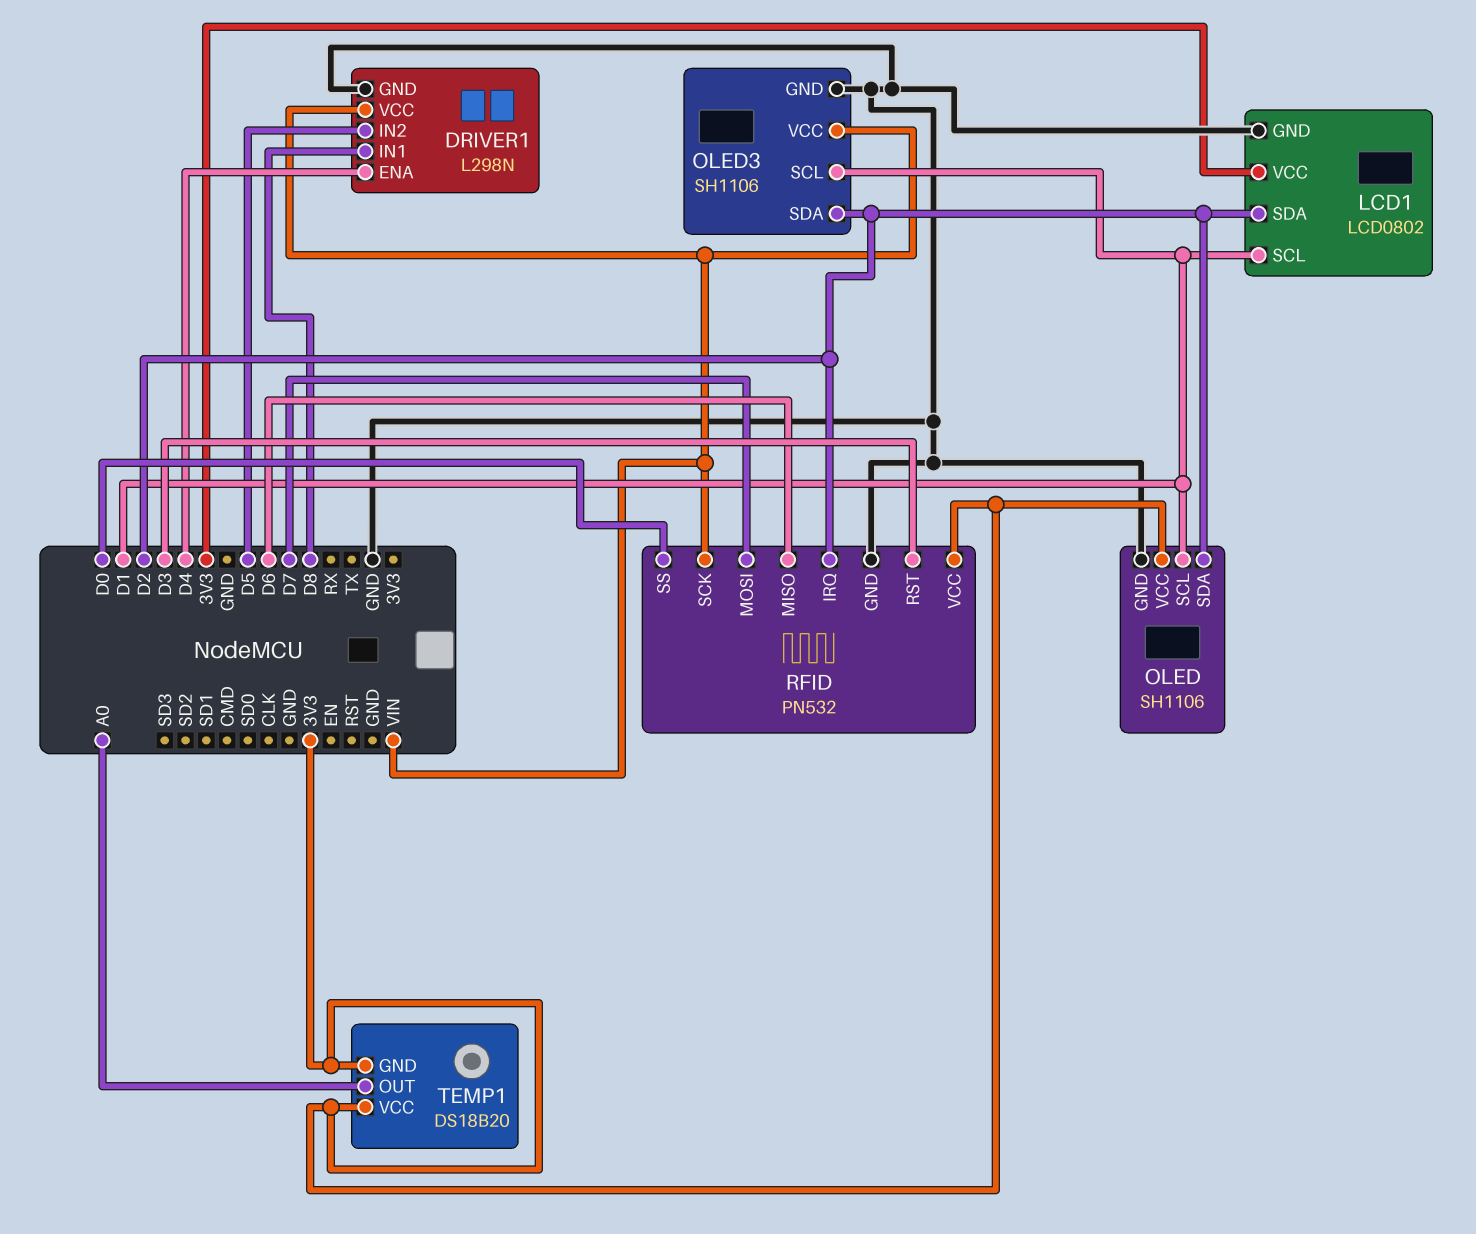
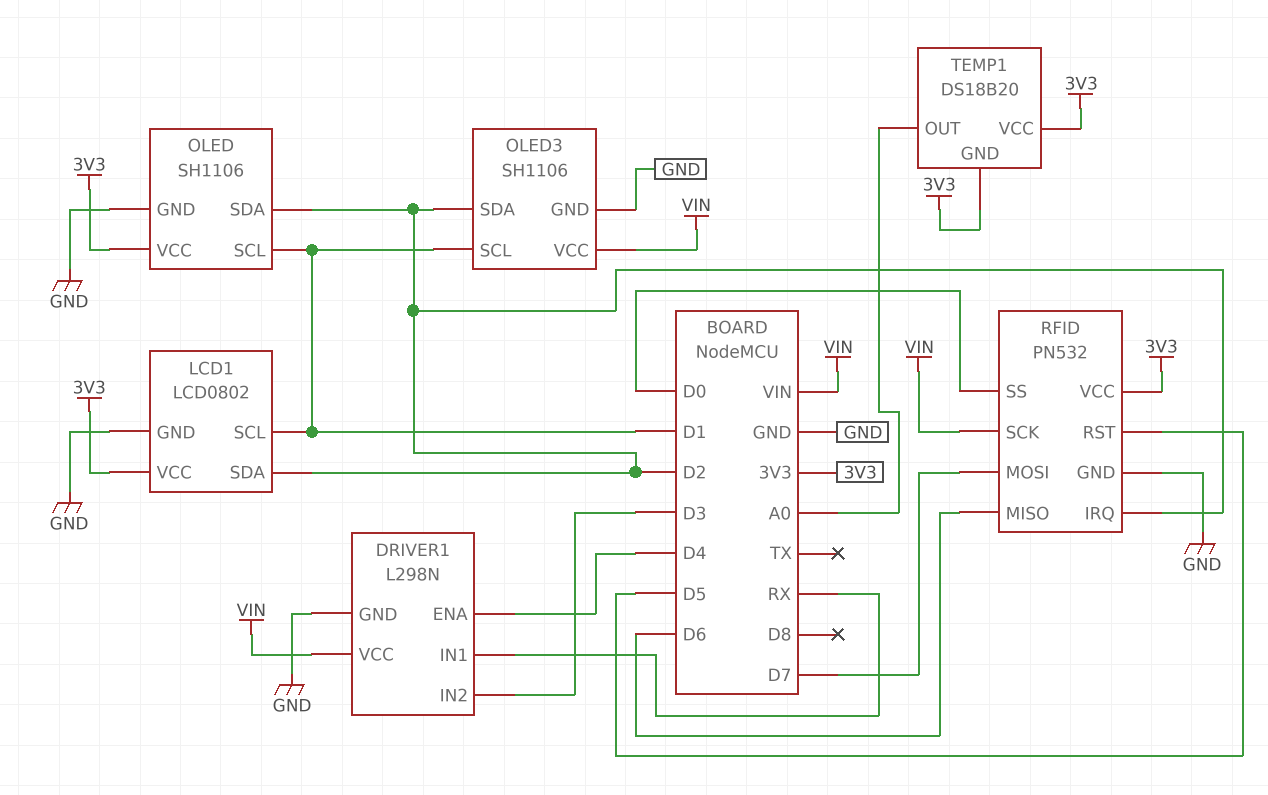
DRIVER1 pin IN1: D8 -> RX
DRIVER1 pin IN2: D5 -> D3
RFID pin RST: D3 -> D5

